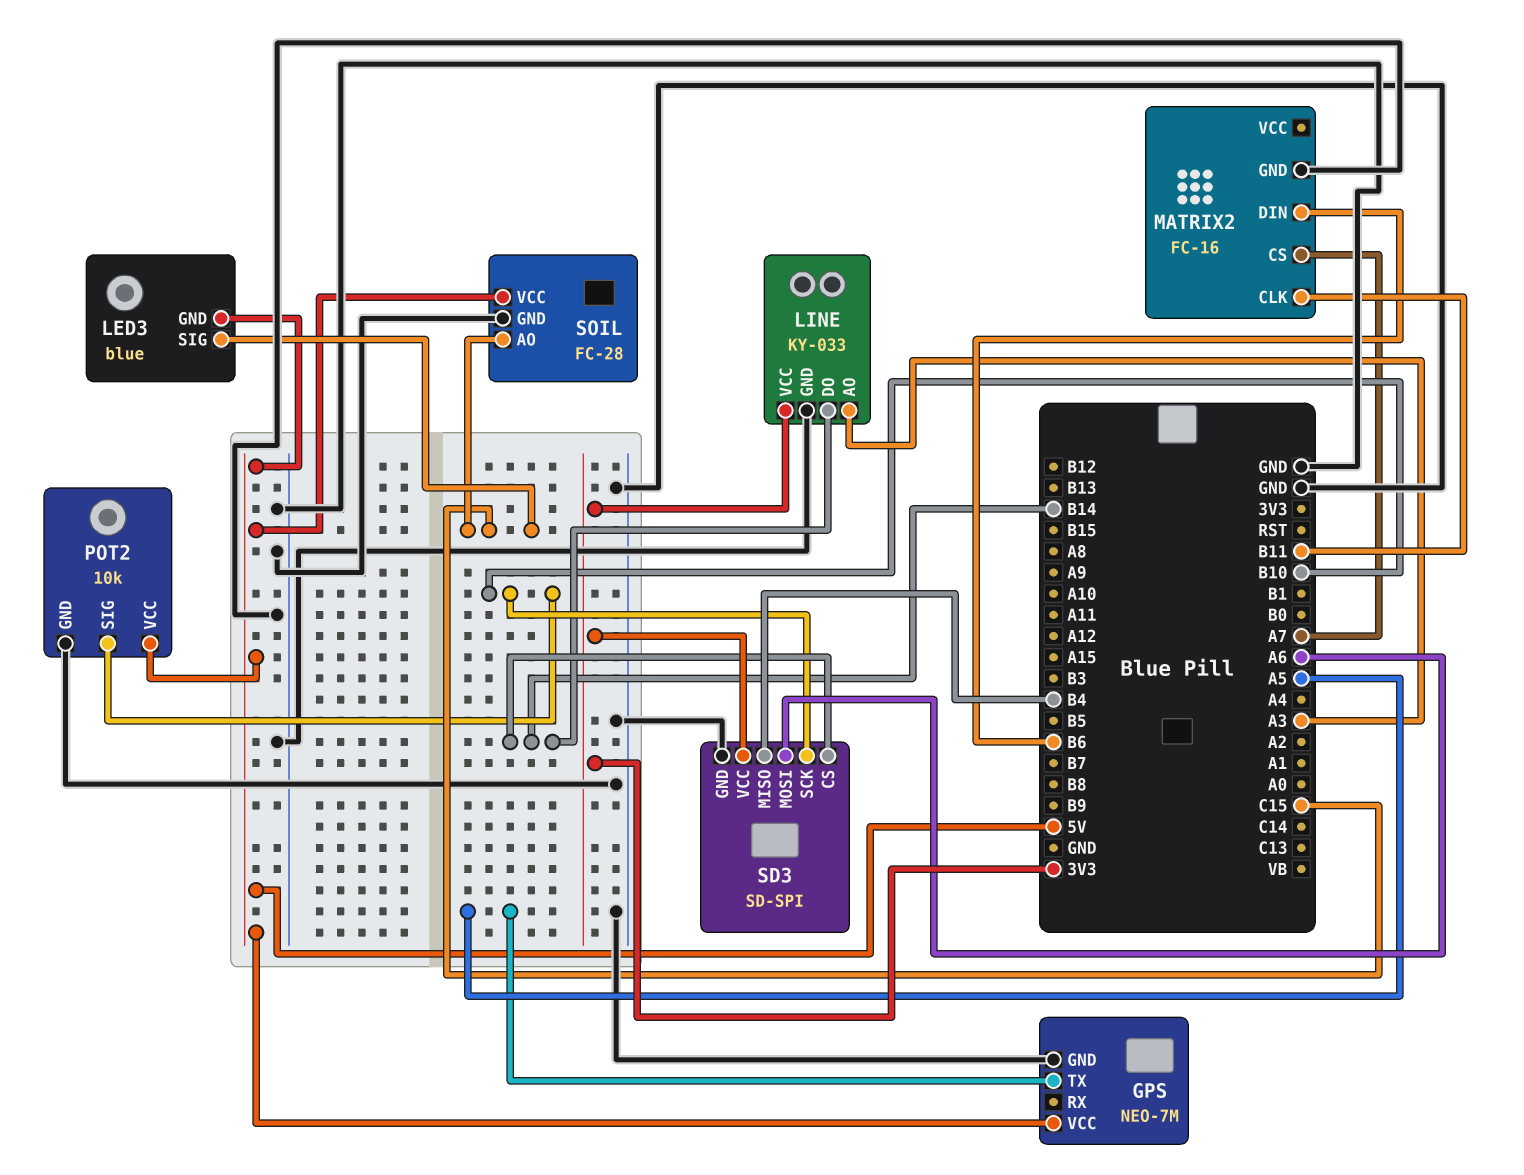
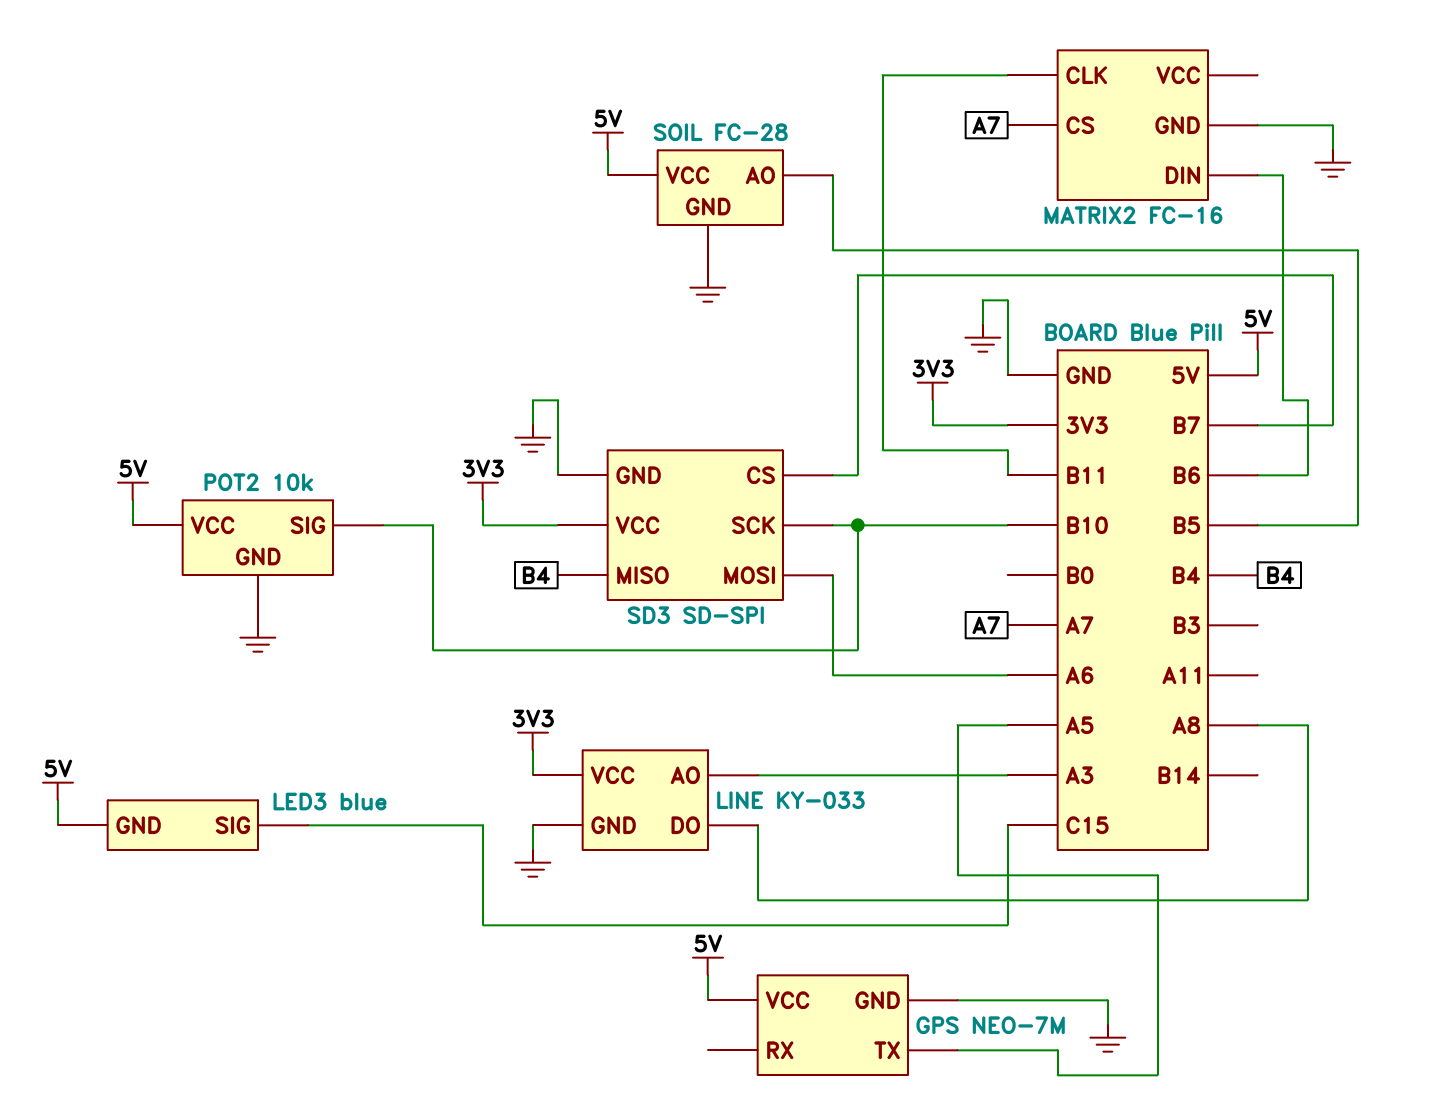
LINE pin DO: B14 -> A8
SD3 pin CS: B14 -> B7
SOIL pin AO: C15 -> B5

